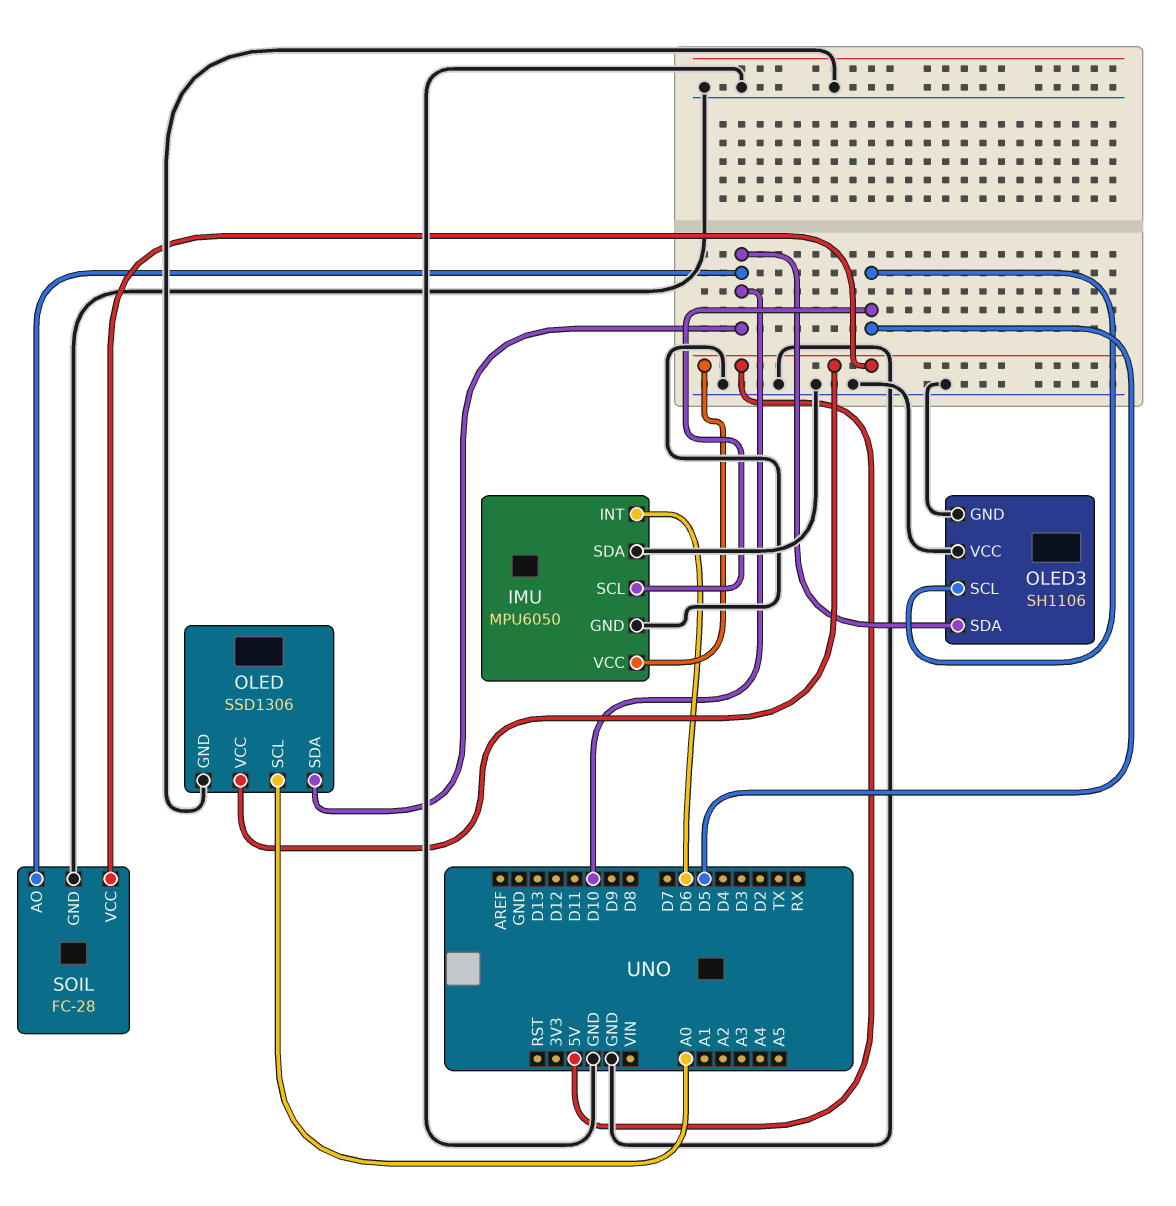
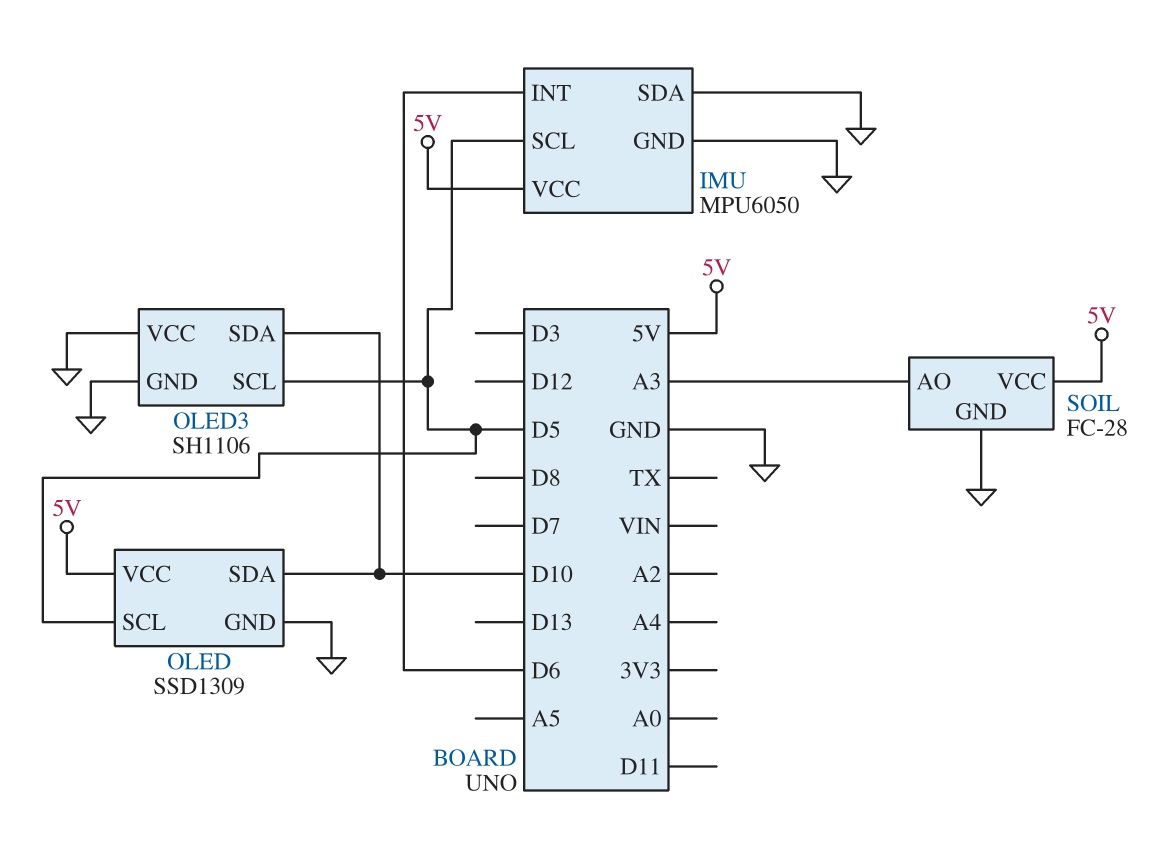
OLED: SSD1306 -> SSD1309
OLED pin SCL: A0 -> D5
SOIL pin AO: D10 -> A3

